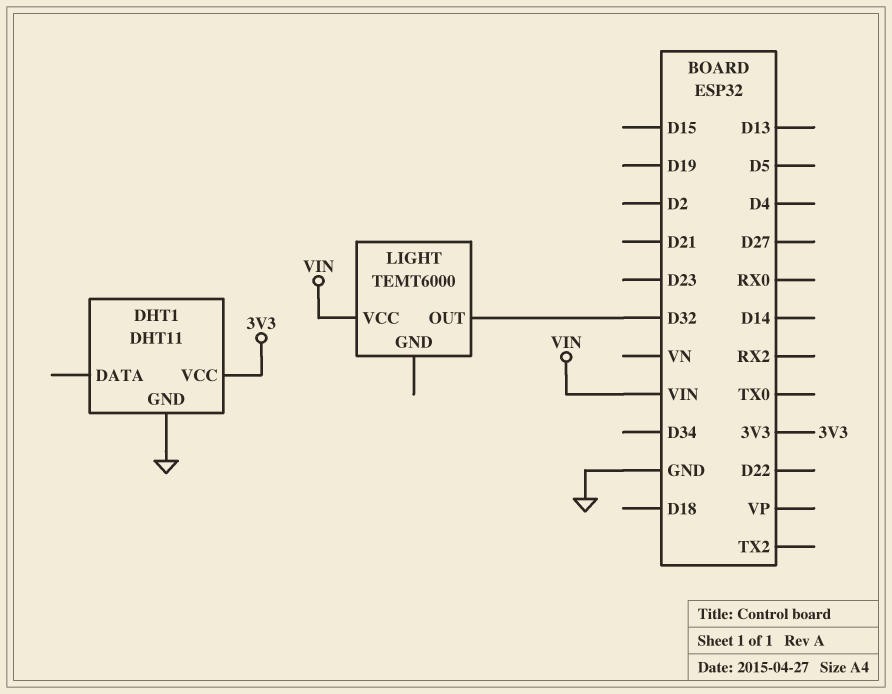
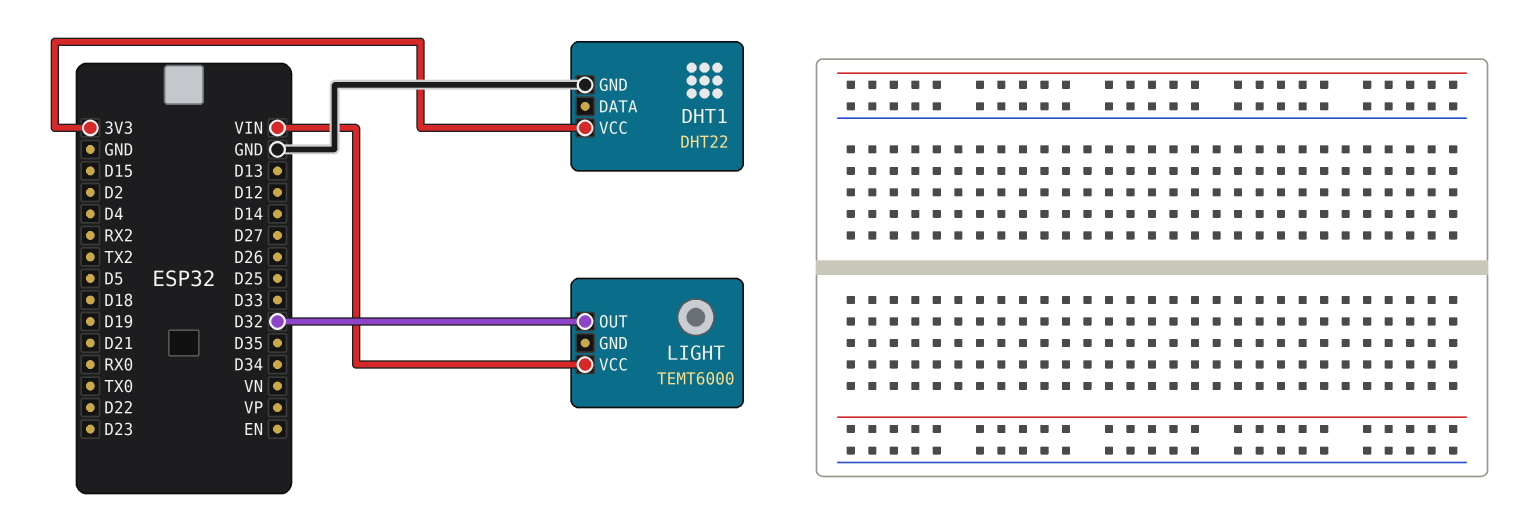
DHT1: DHT11 -> DHT22

